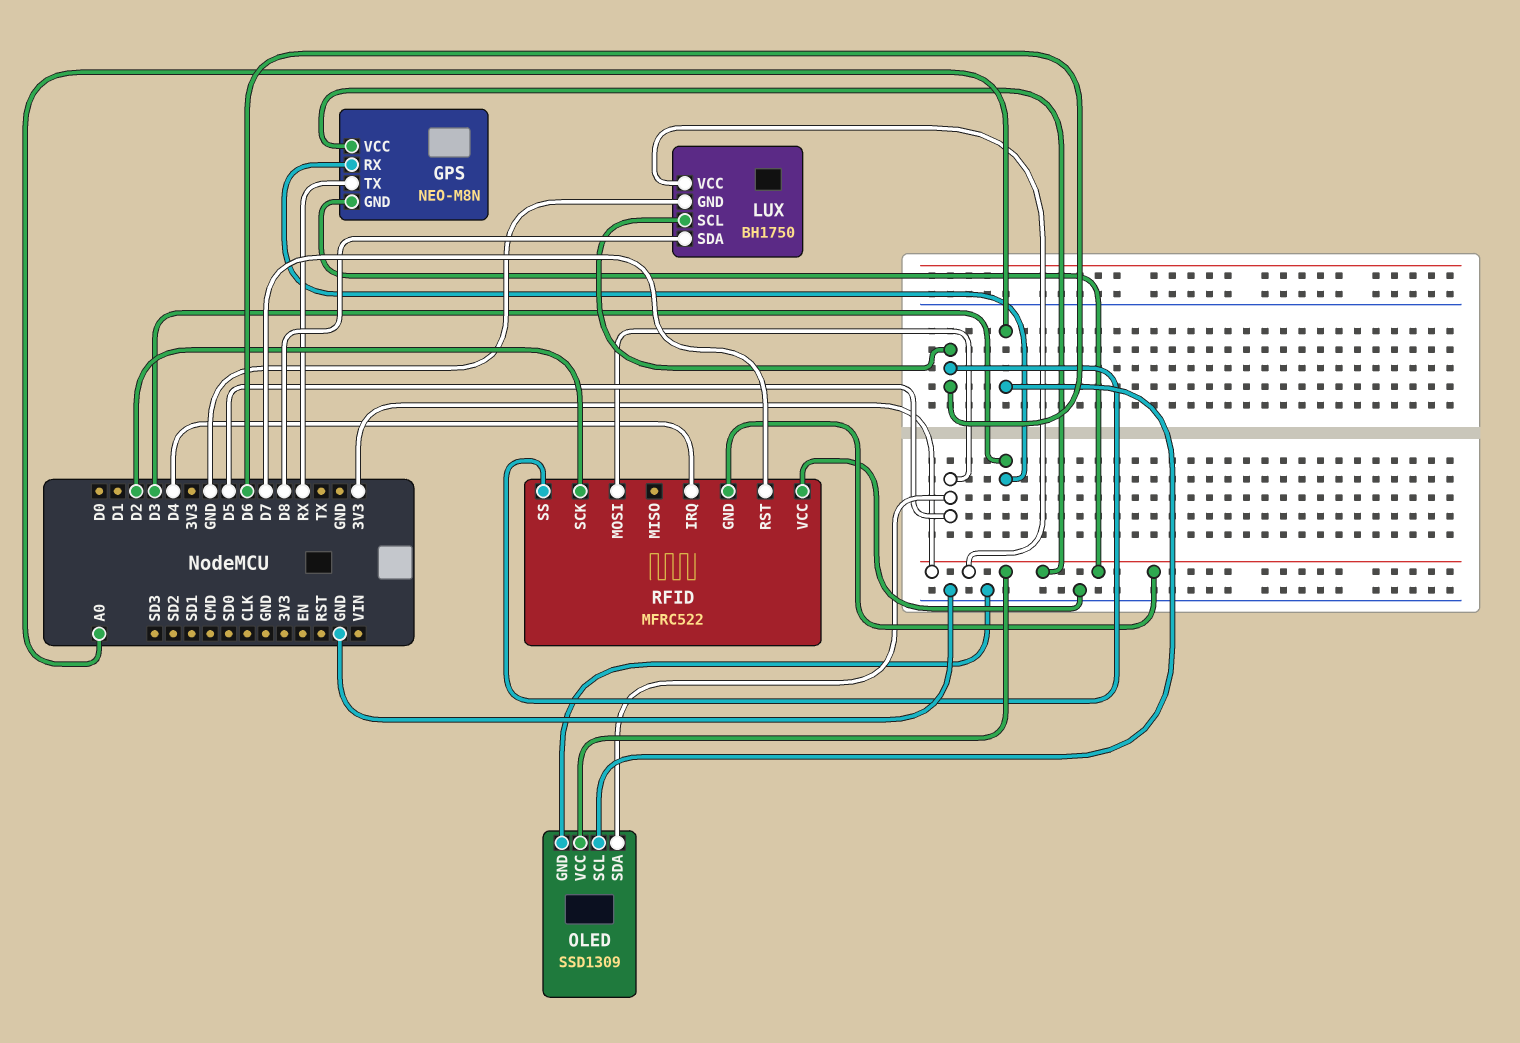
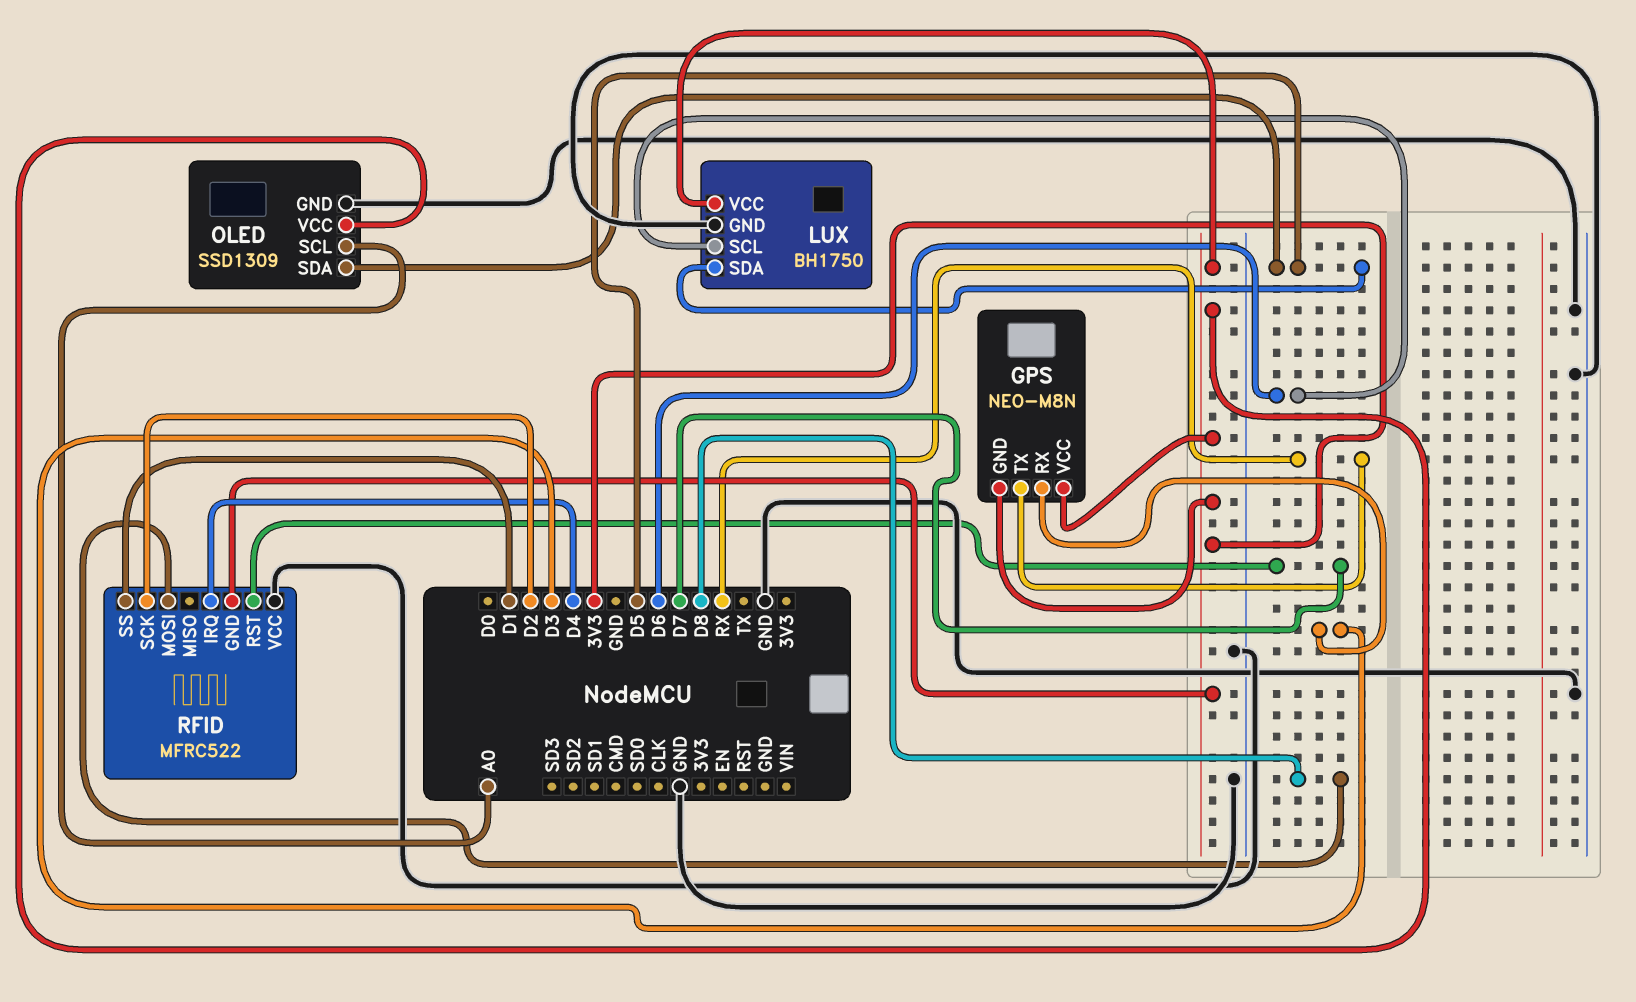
LUX pin SDA: D8 -> D5
RFID pin MOSI: D5 -> D8
RFID pin SS: D6 -> D1

